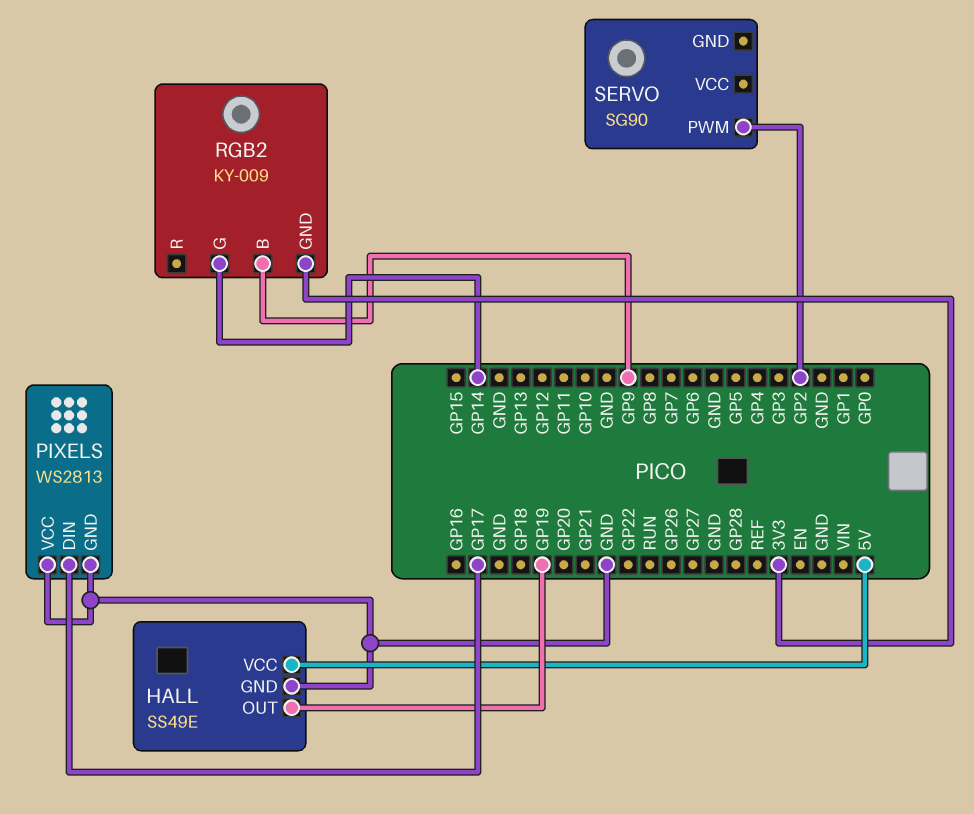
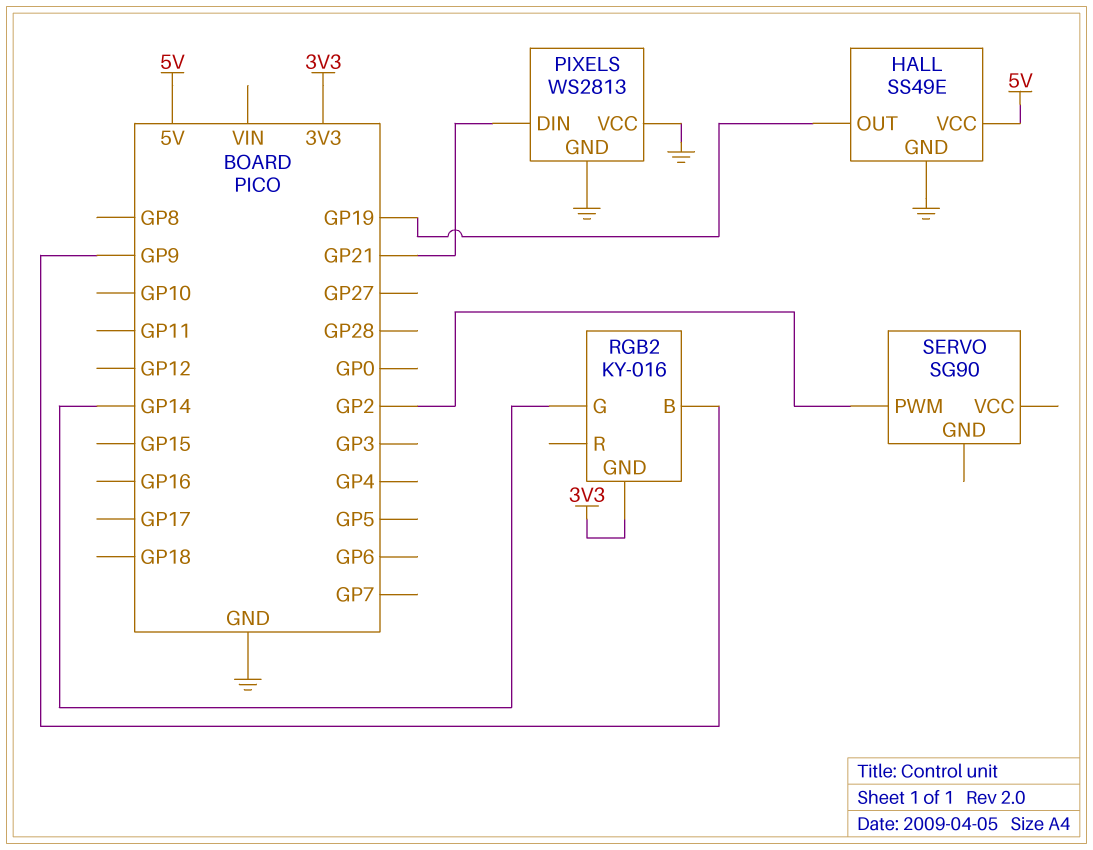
PIXELS pin DIN: GP17 -> GP21
RGB2: KY-009 -> KY-016

